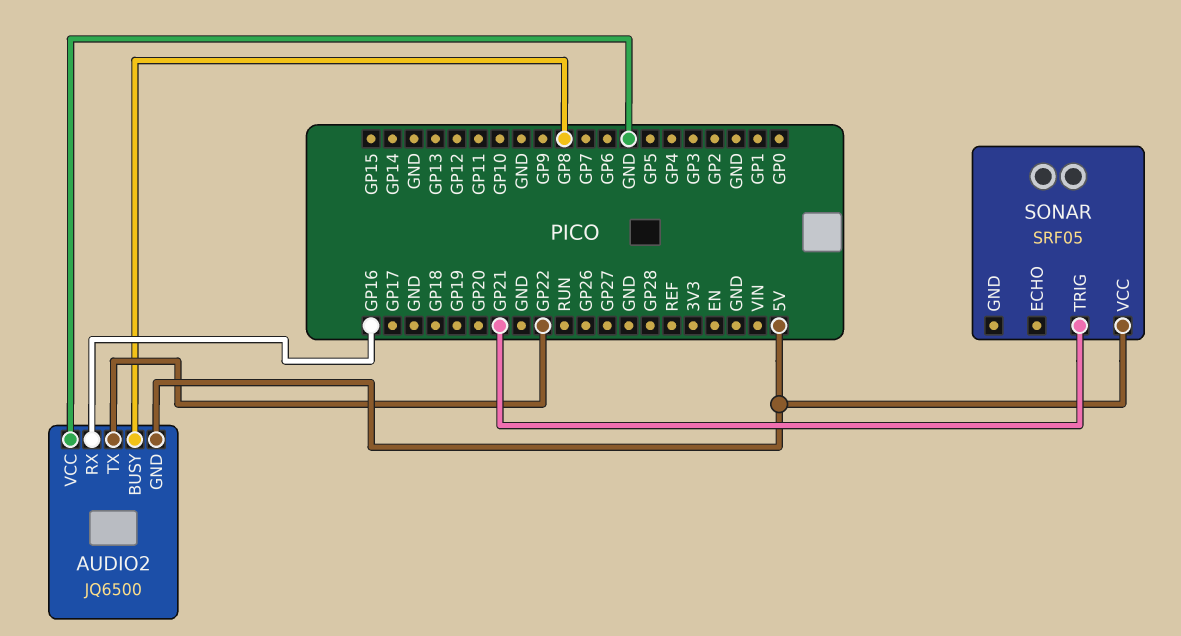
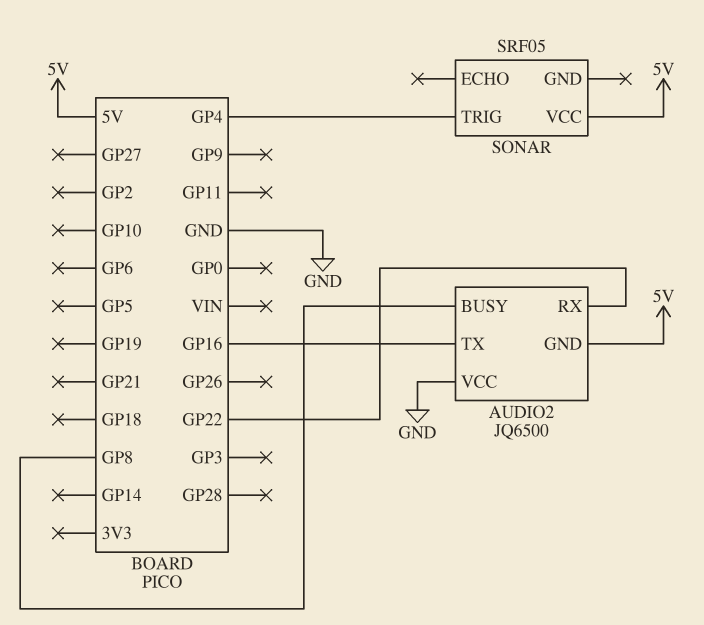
AUDIO2 pin RX: GP16 -> GP22
AUDIO2 pin TX: GP22 -> GP16
SONAR pin TRIG: GP21 -> GP4

